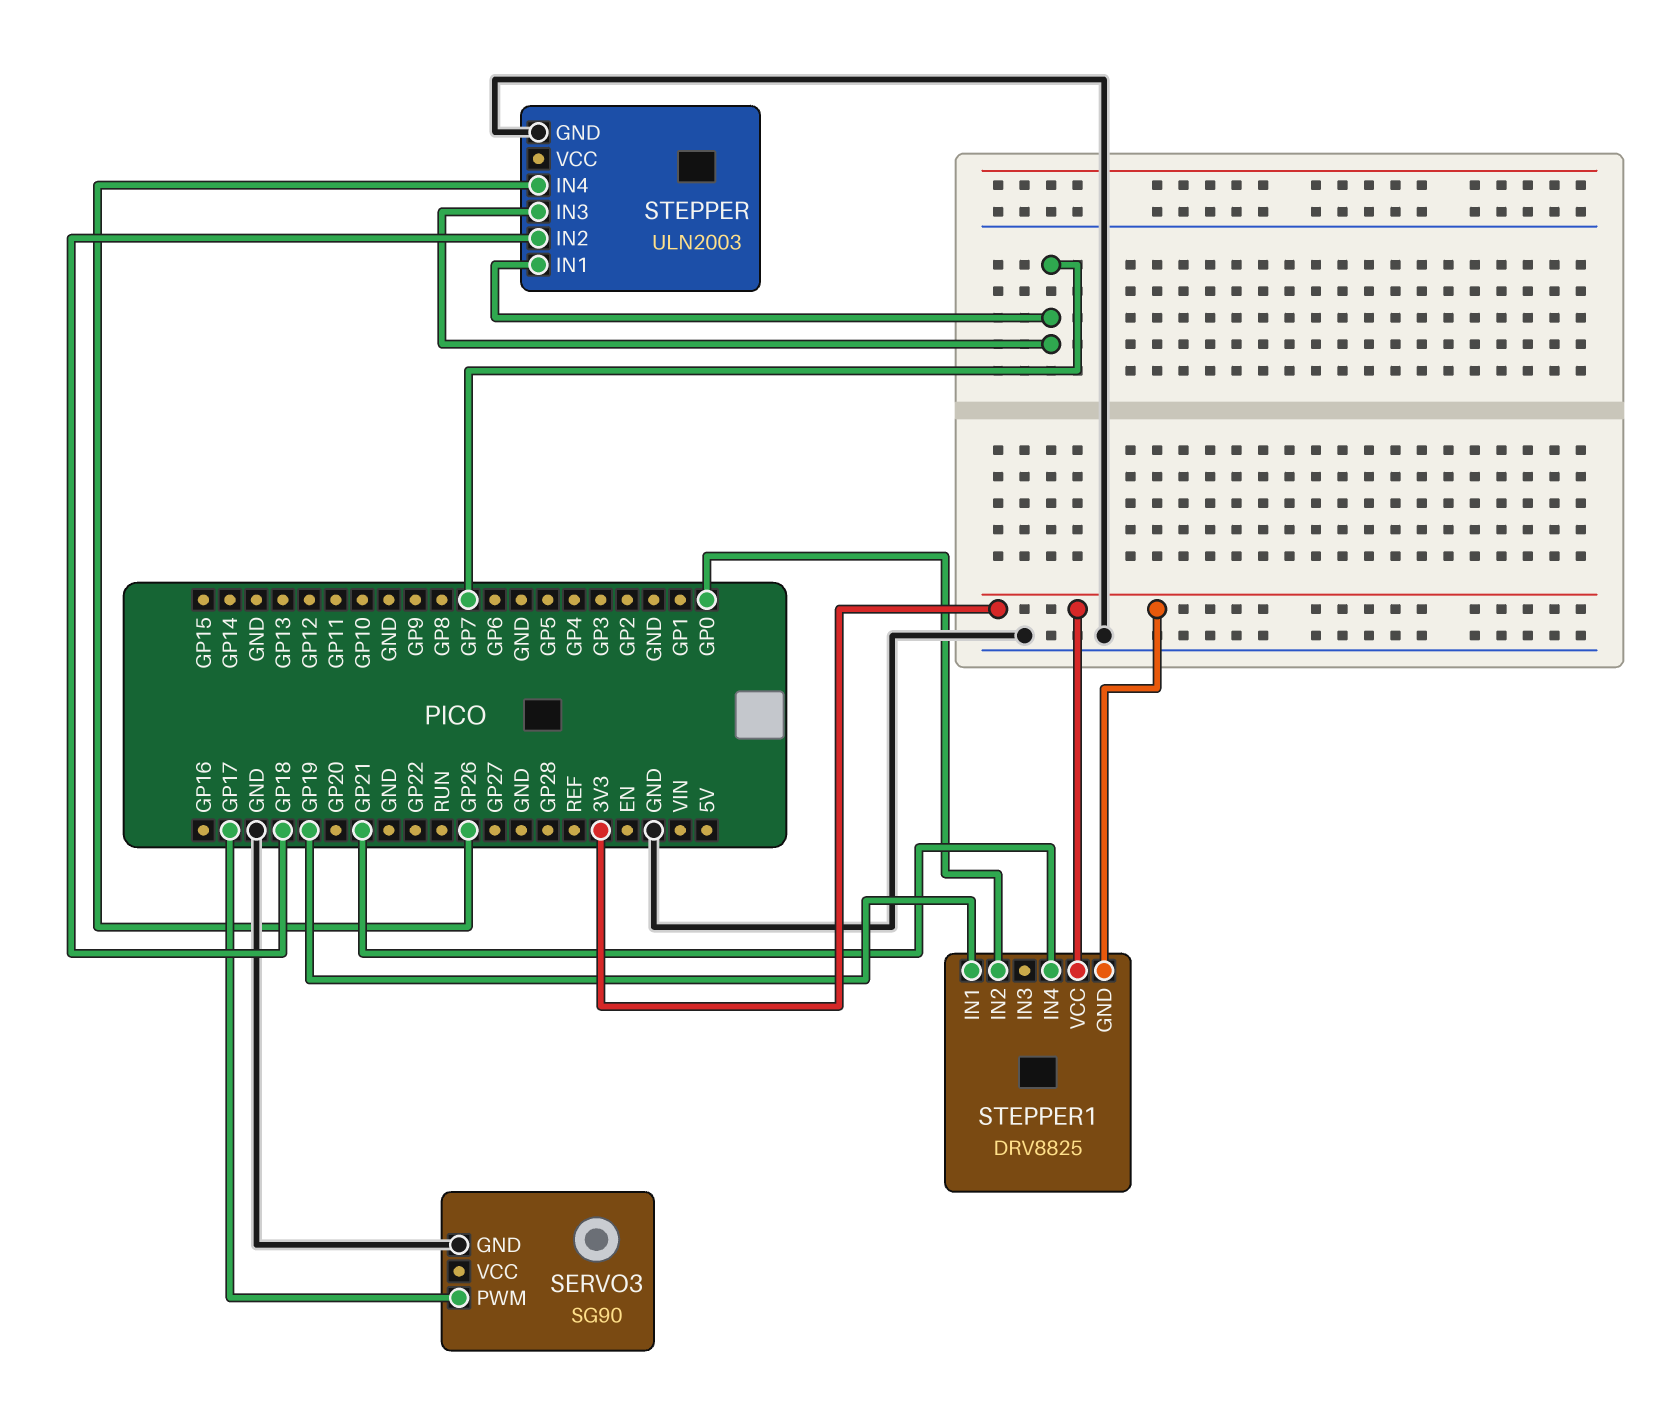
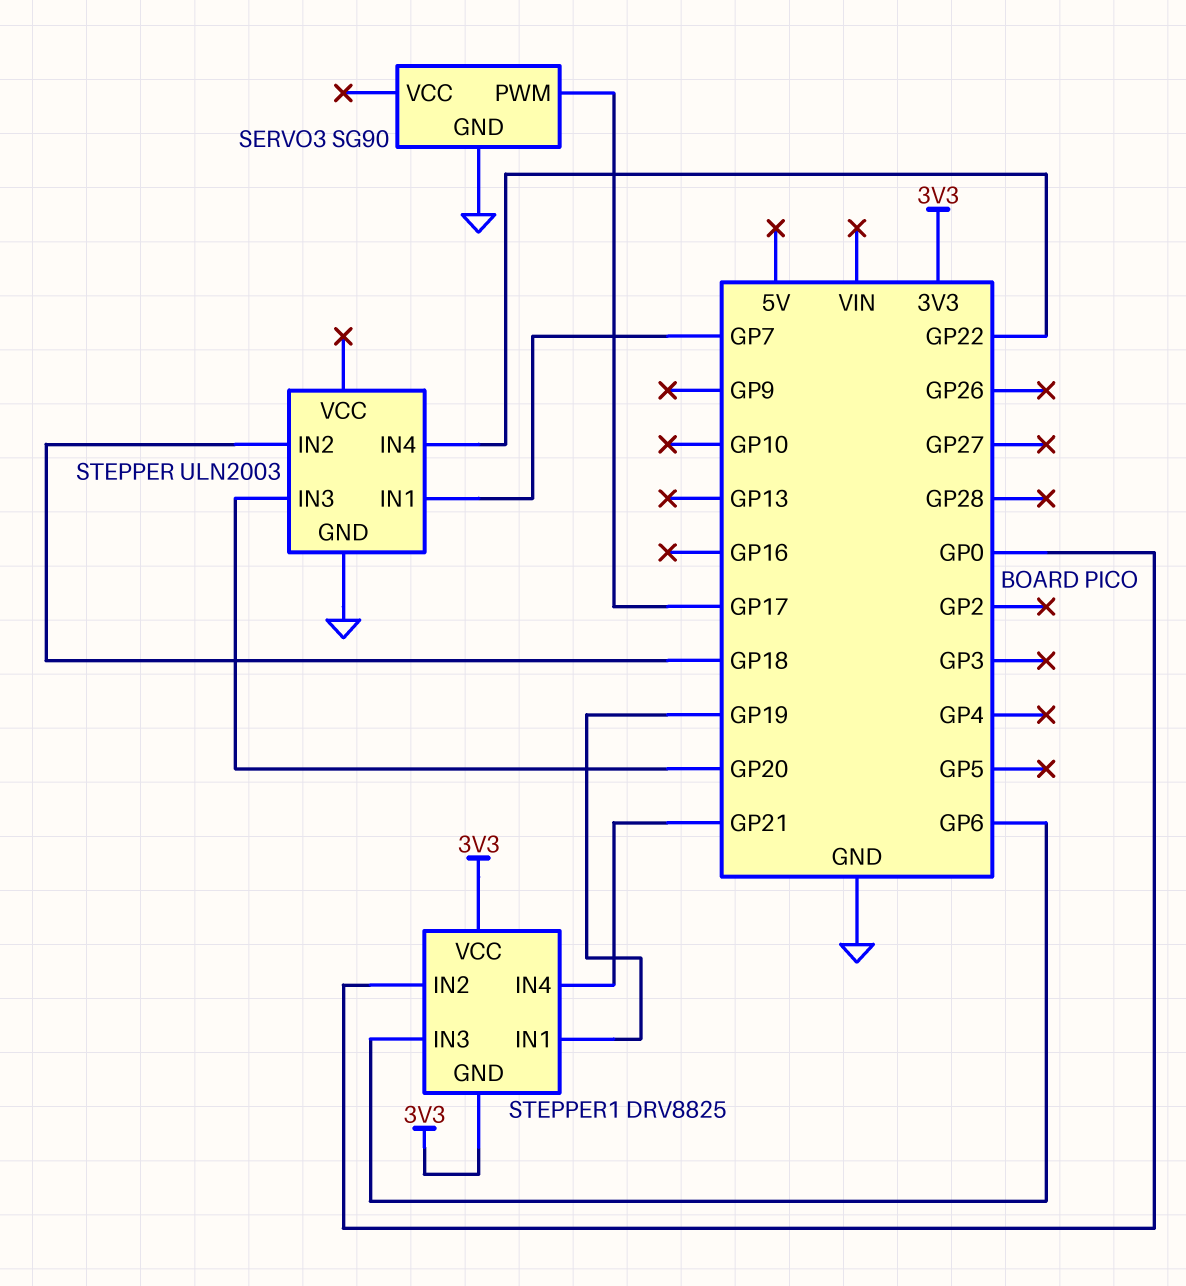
STEPPER pin IN3: GP7 -> GP20
STEPPER pin IN4: GP26 -> GP22
STEPPER1 pin IN3: none -> GP6

